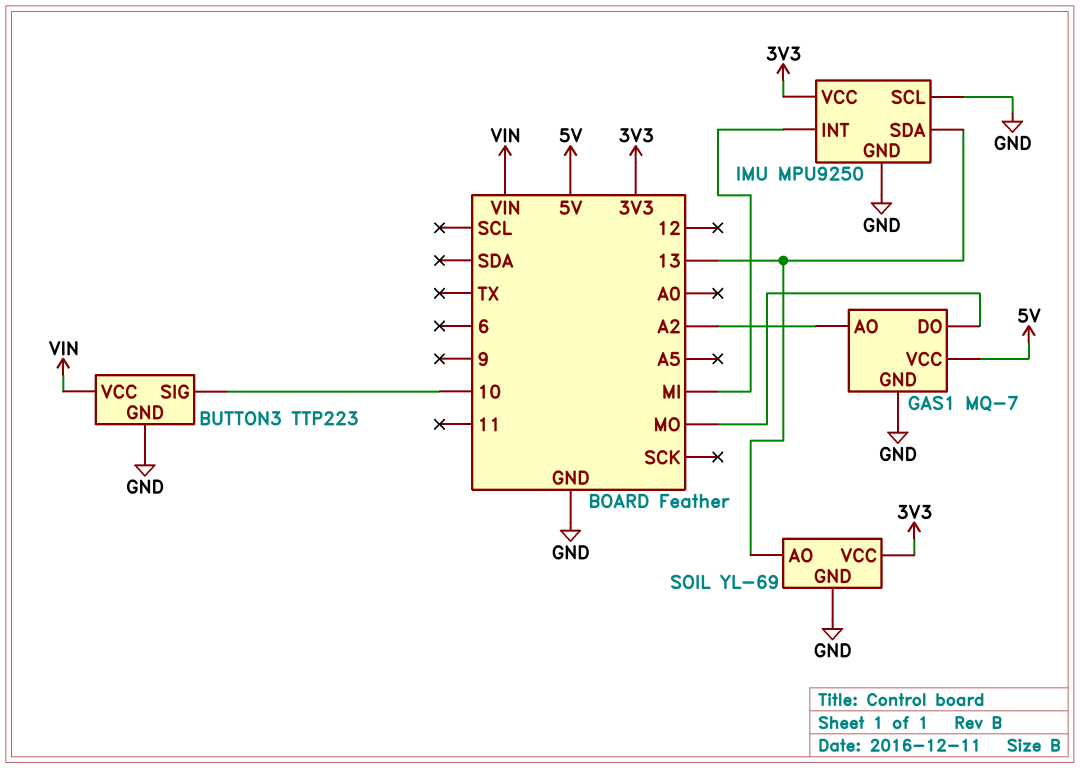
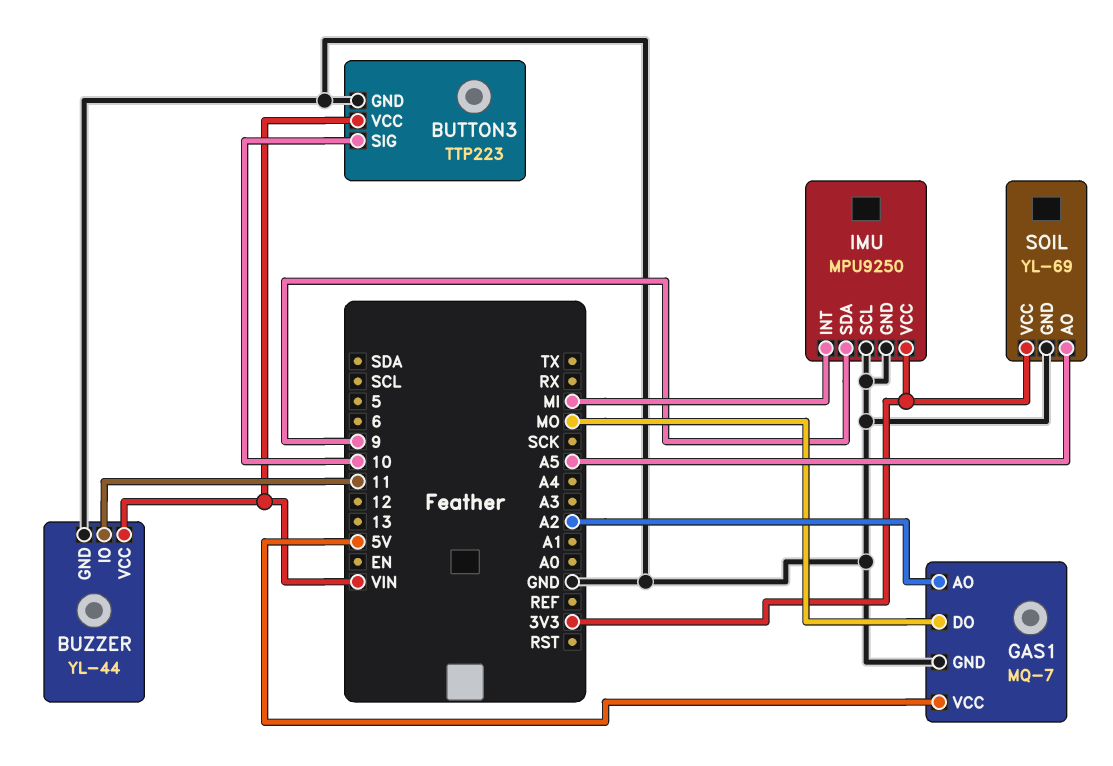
BUZZER: none -> YL-44
BUZZER pin GND: none -> GND
BUZZER pin IO: none -> 11
BUZZER pin VCC: none -> VIN
IMU pin SDA: 13 -> 9
SOIL pin AO: 13 -> A5

